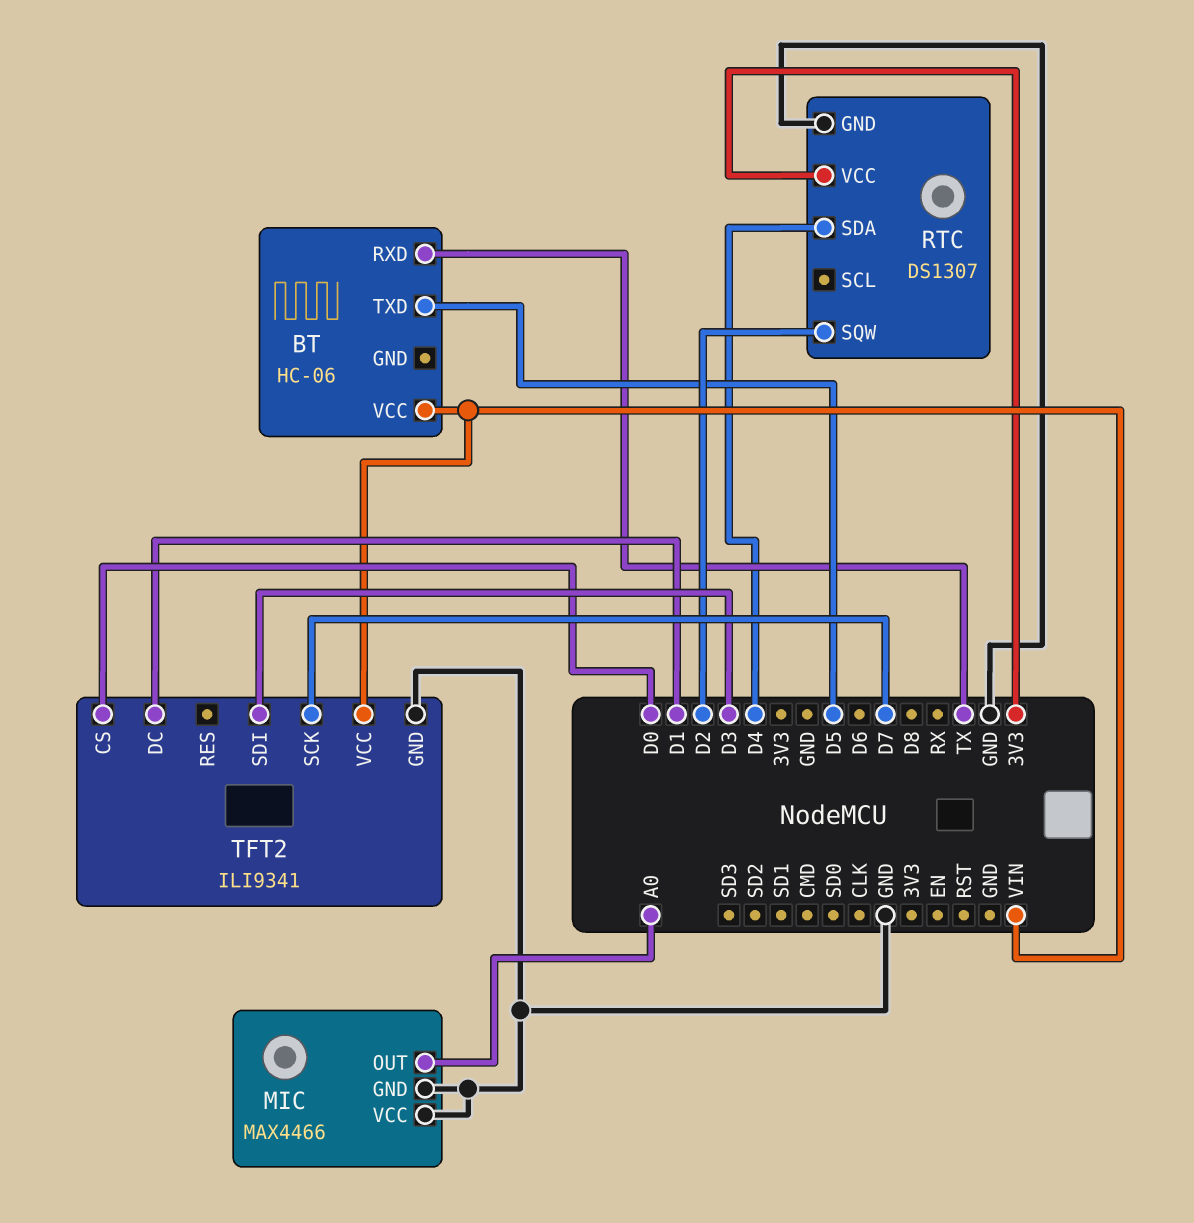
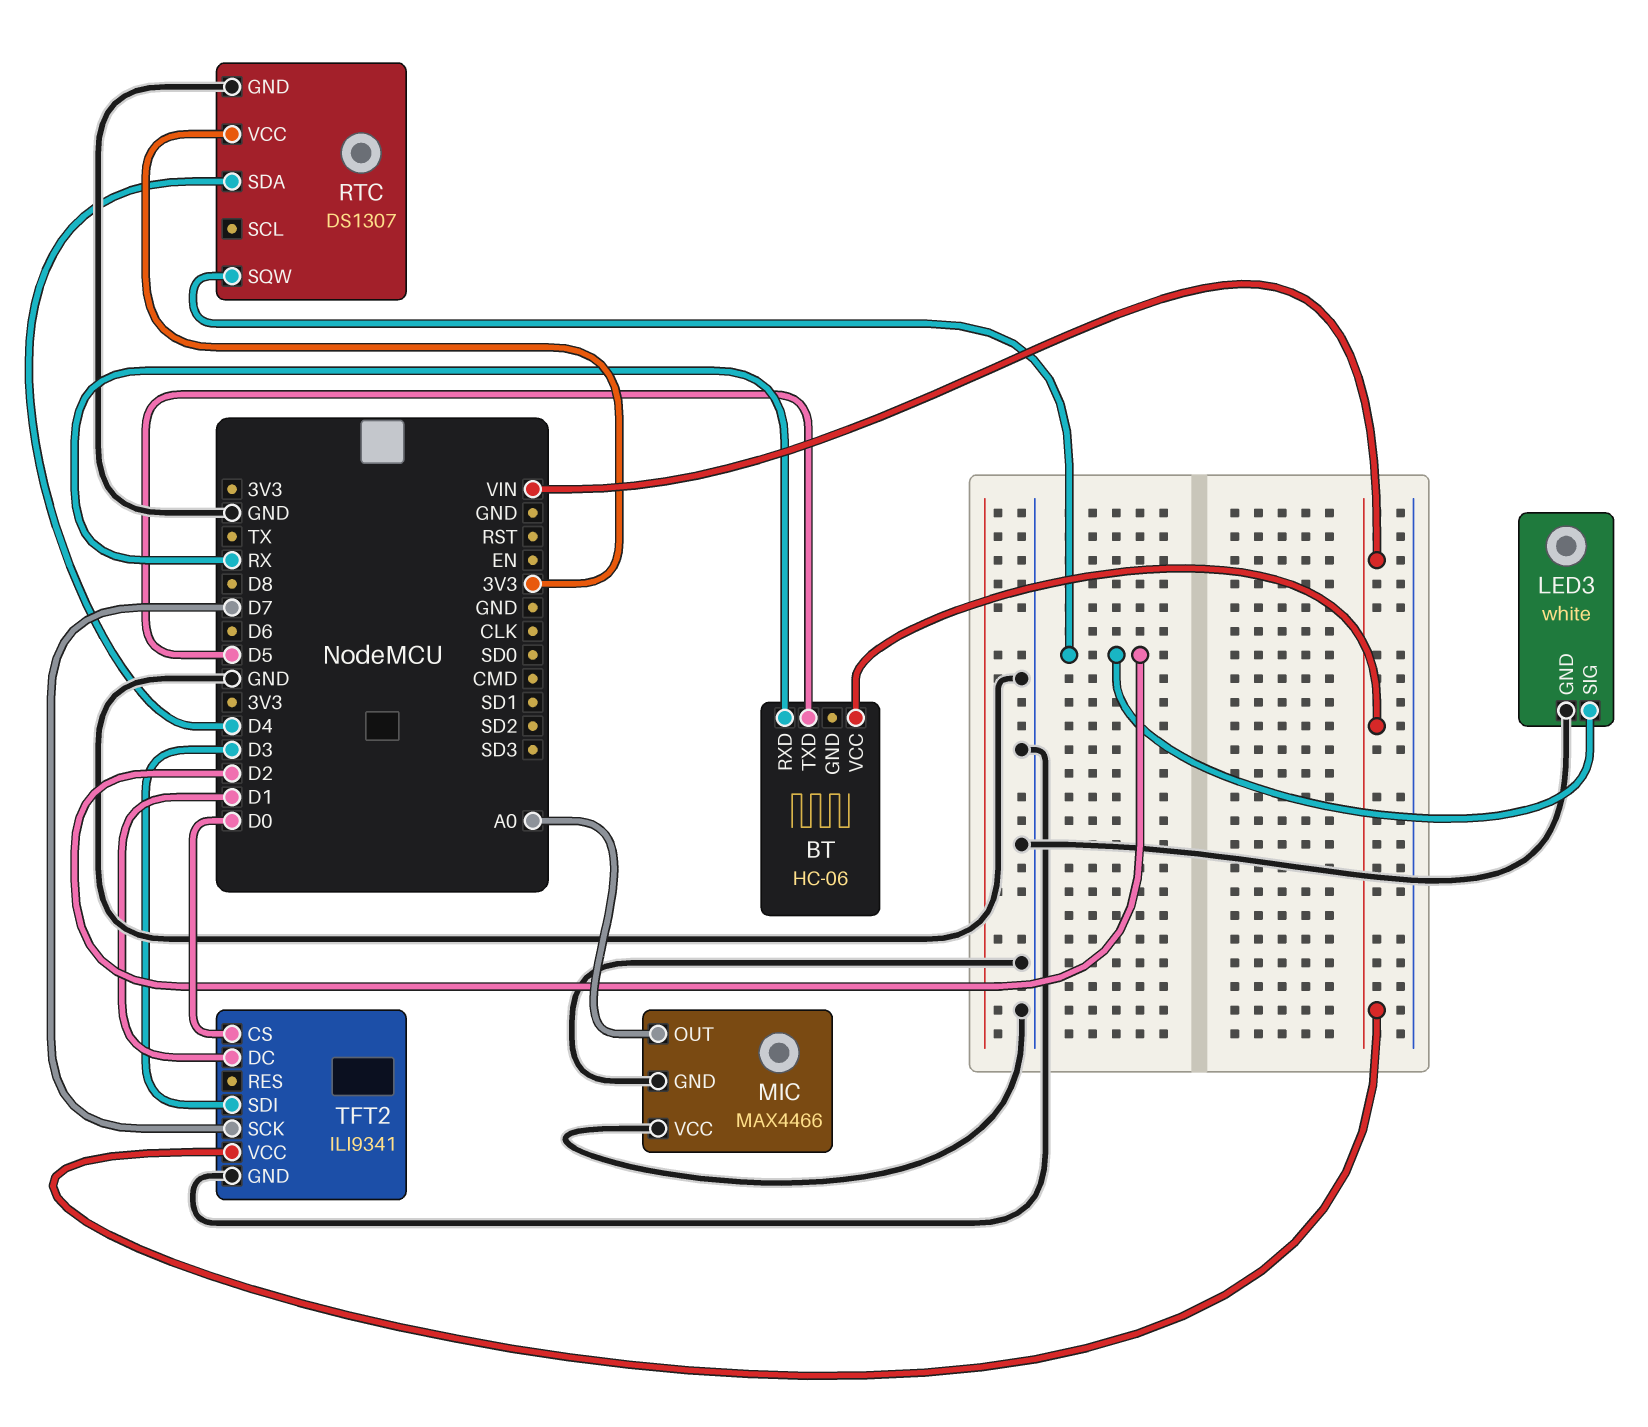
BT pin RXD: TX -> RX
LED3: none -> white
LED3 pin GND: none -> GND
LED3 pin SIG: none -> D2

